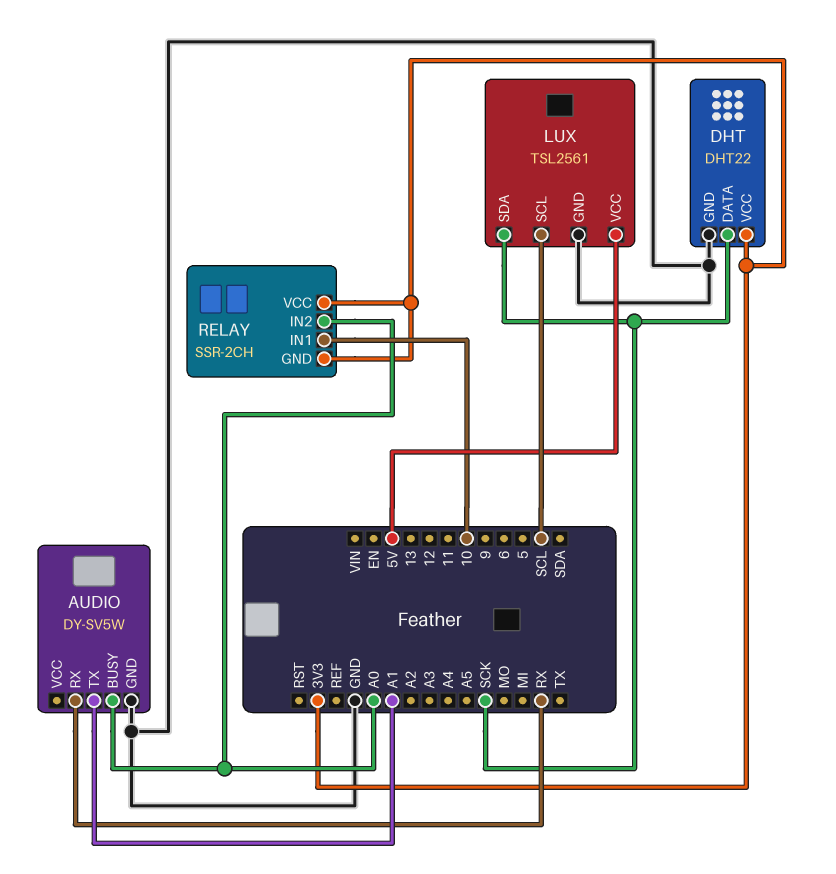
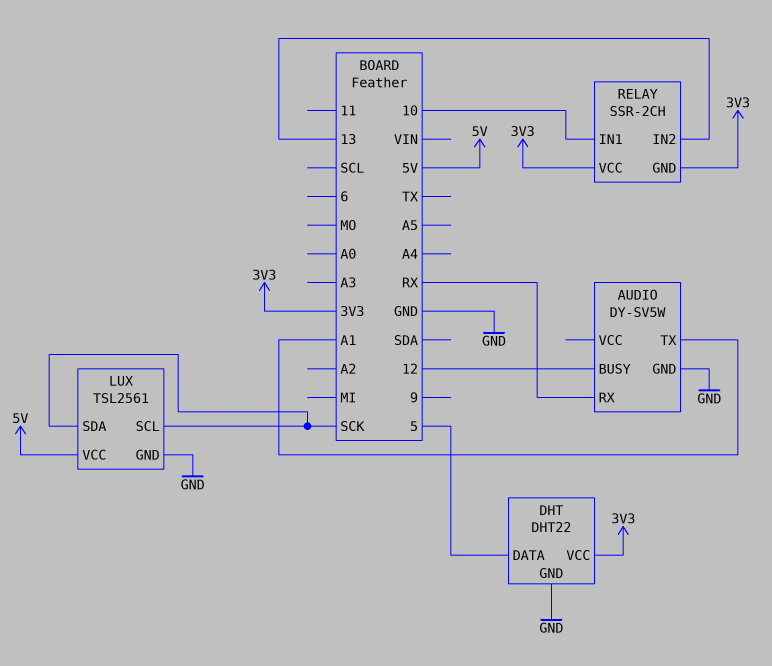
AUDIO pin BUSY: A0 -> 12
DHT pin DATA: SCK -> 5
LUX pin SCL: SCL -> SCK
RELAY pin IN2: A0 -> 13

